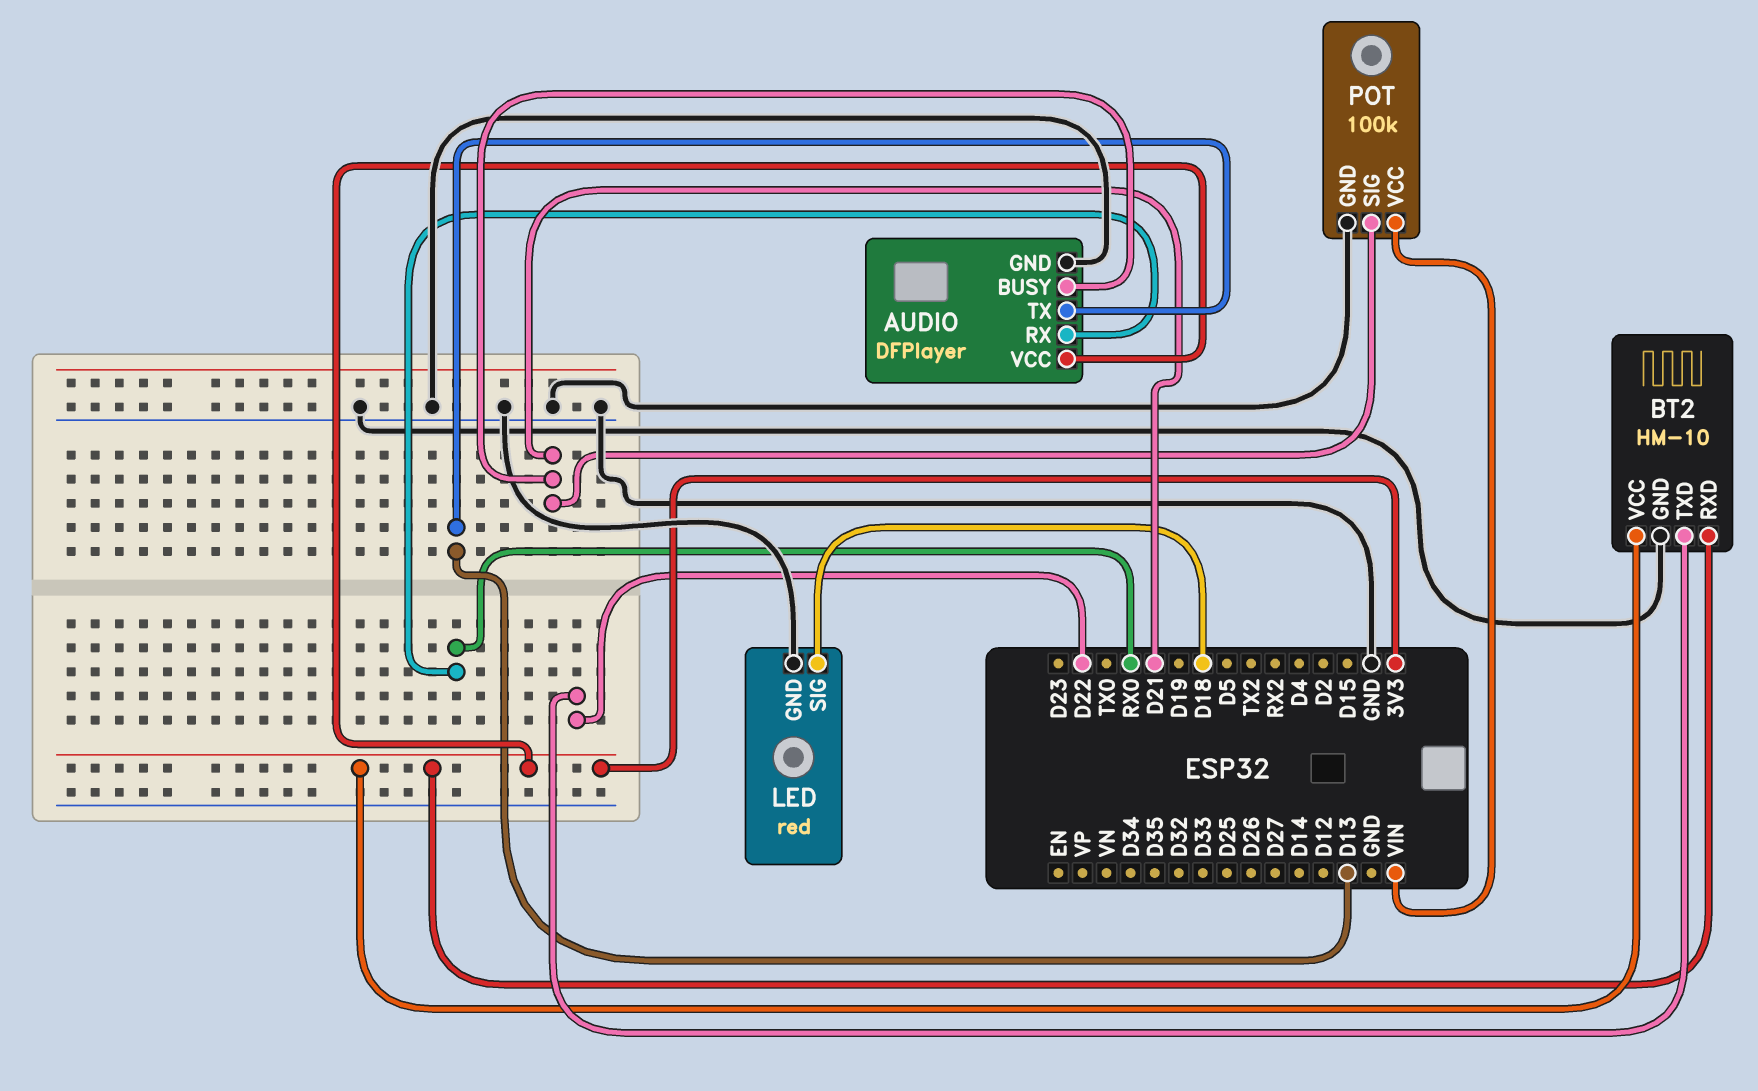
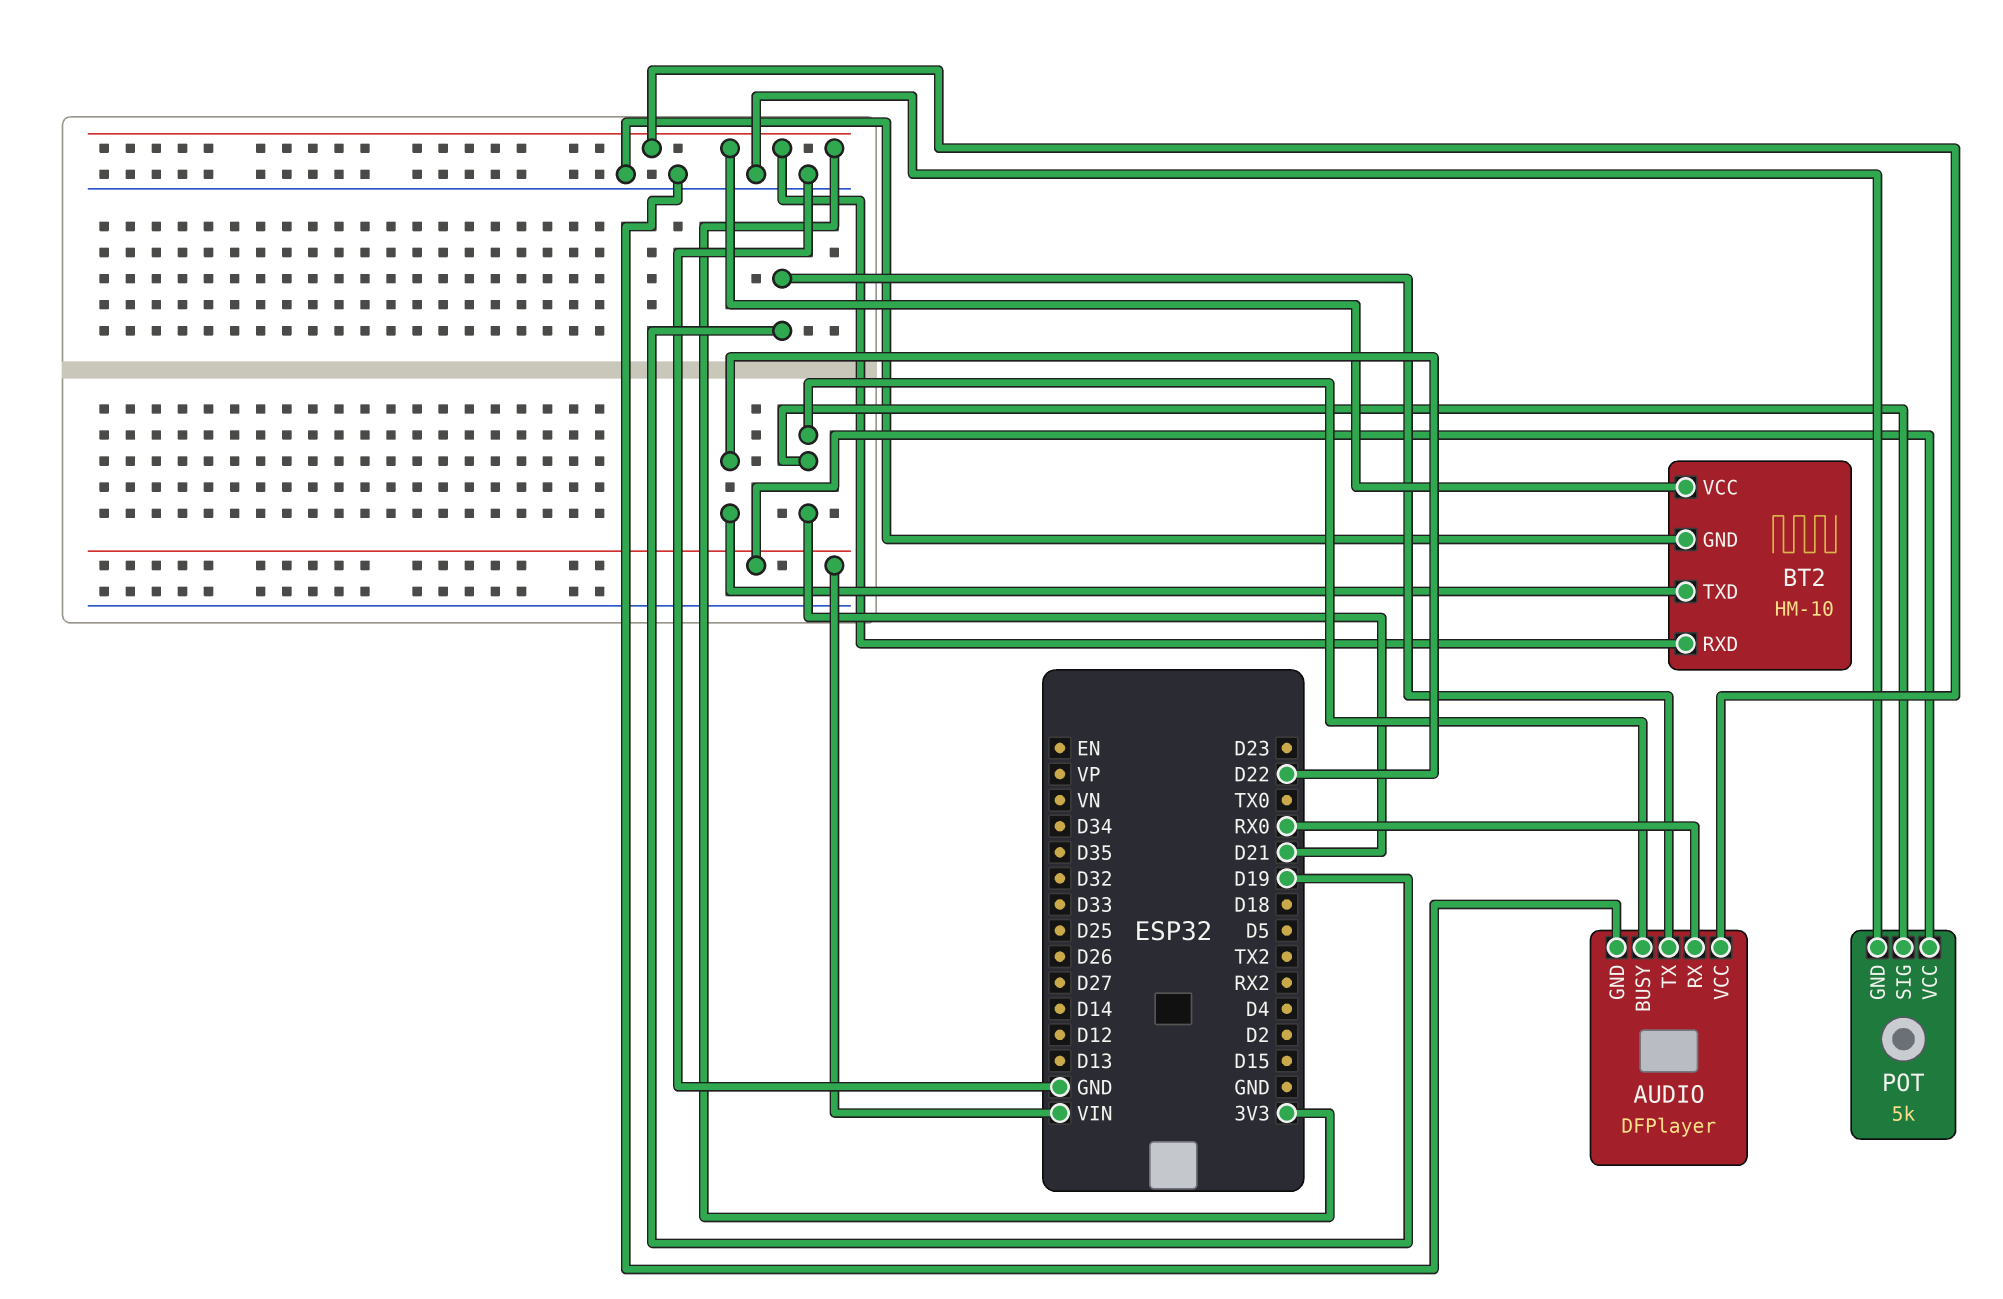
AUDIO pin TX: D13 -> D19
LED: red -> none
LED pin GND: GND -> none
LED pin SIG: D18 -> none
POT: 100k -> 5k

